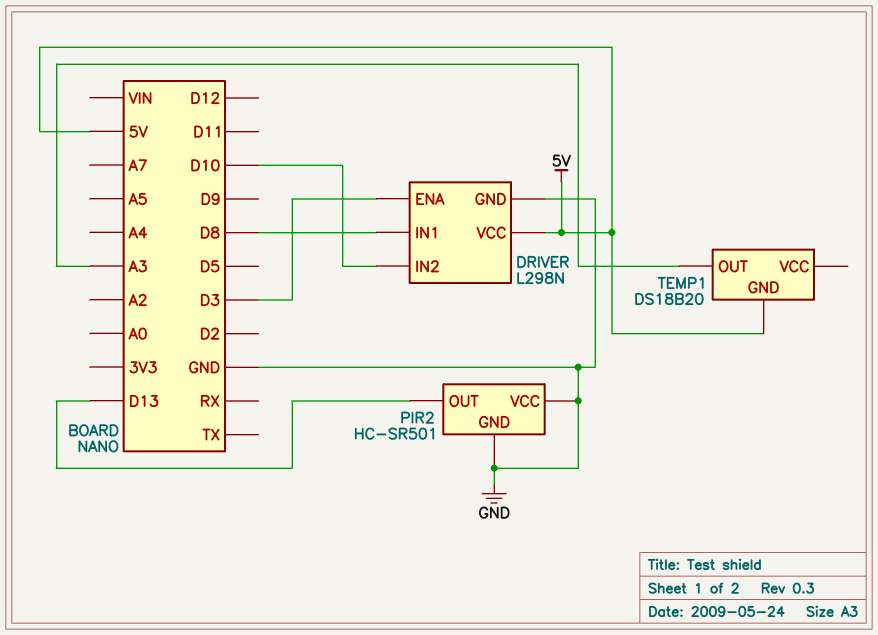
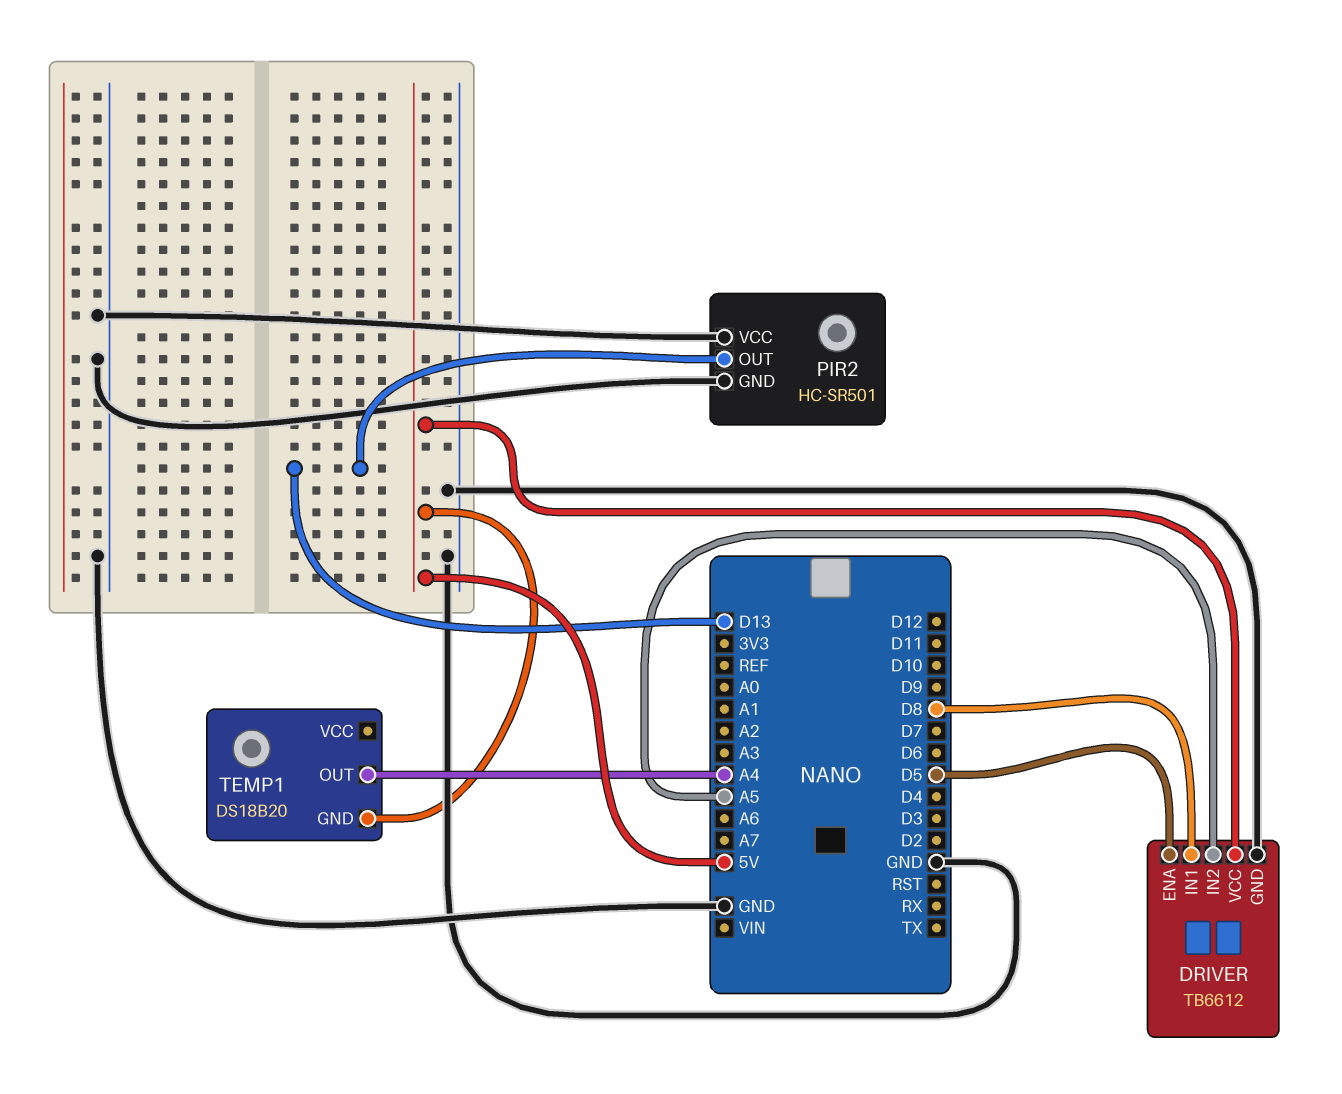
DRIVER: L298N -> TB6612
DRIVER pin ENA: D3 -> D5
DRIVER pin IN2: D10 -> A5
TEMP1 pin OUT: A3 -> A4

